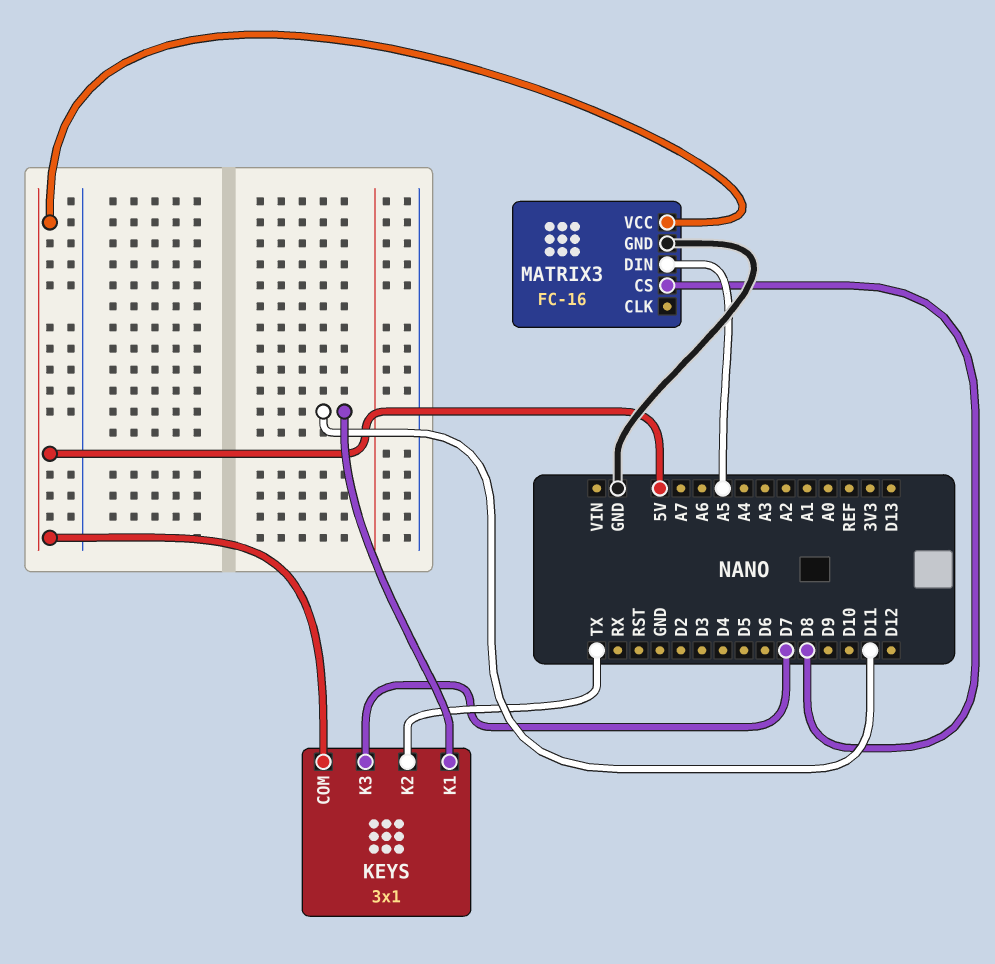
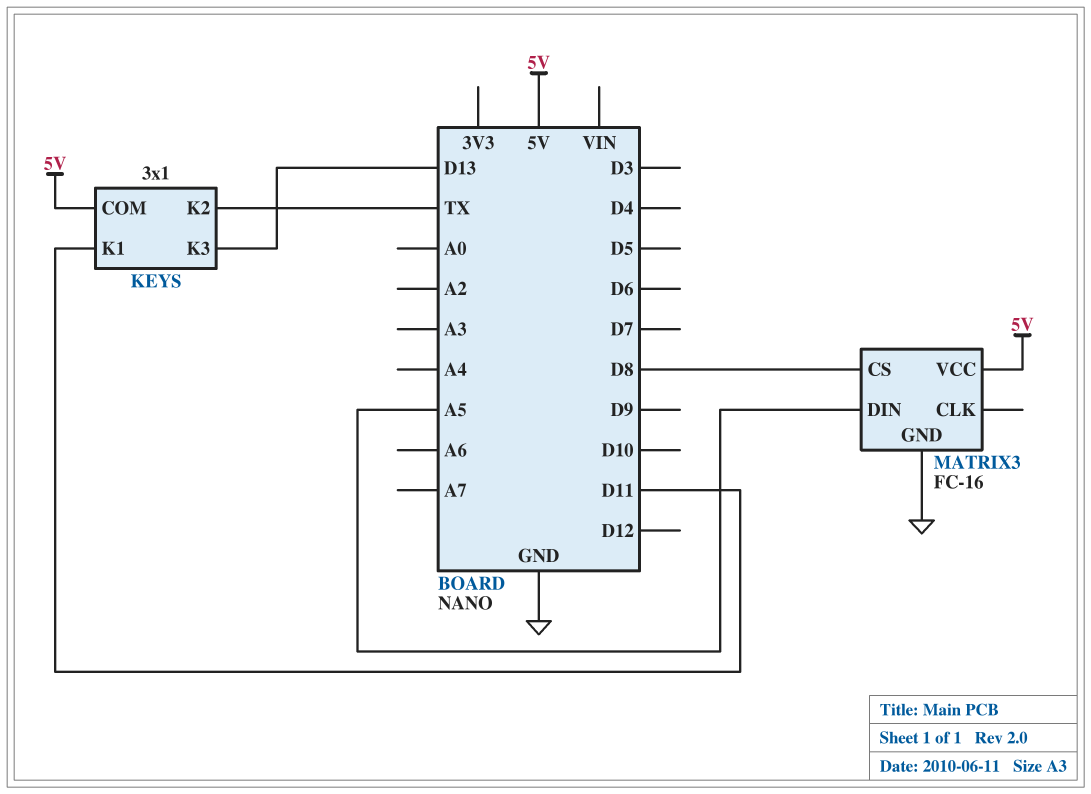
KEYS pin K3: D7 -> D13

